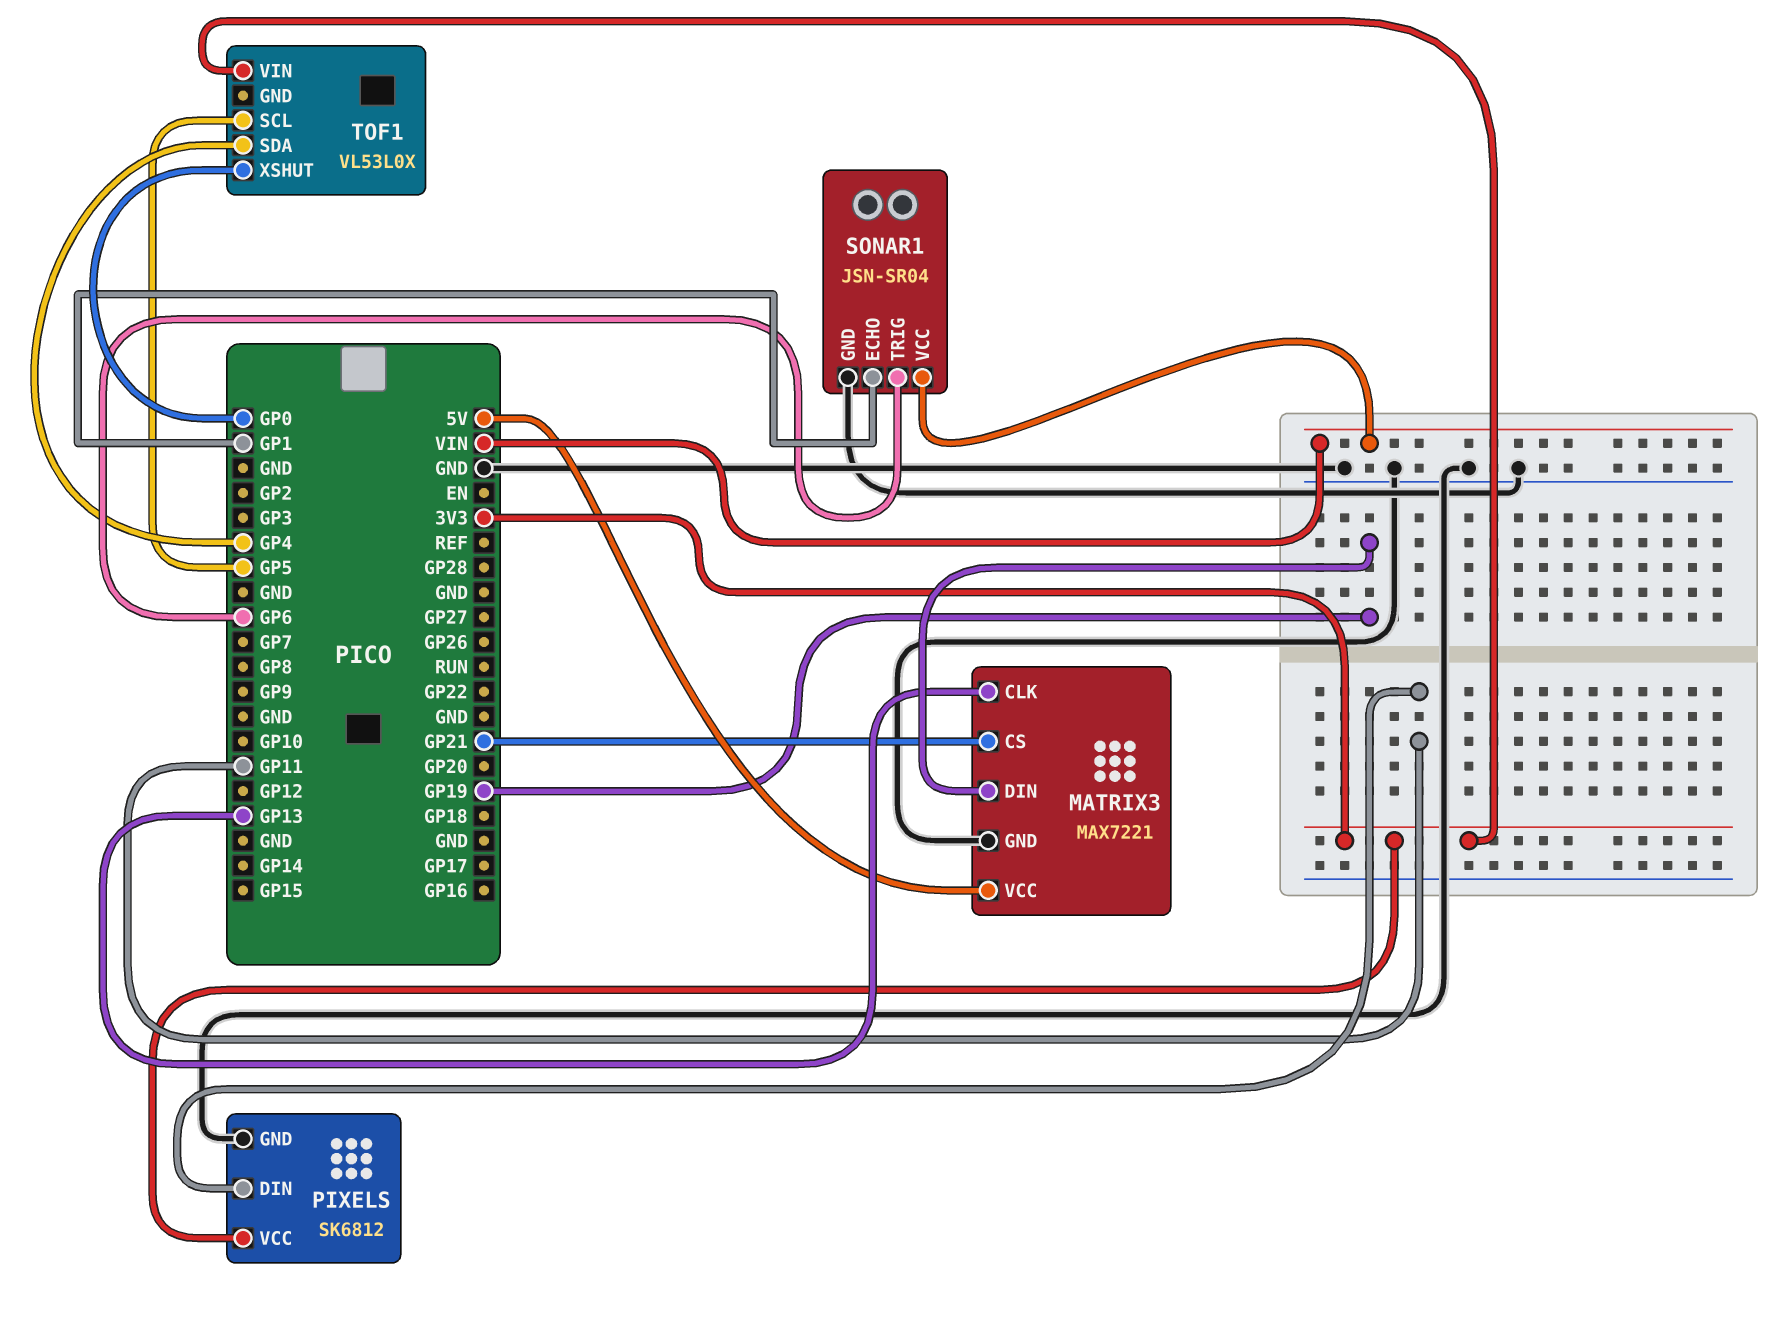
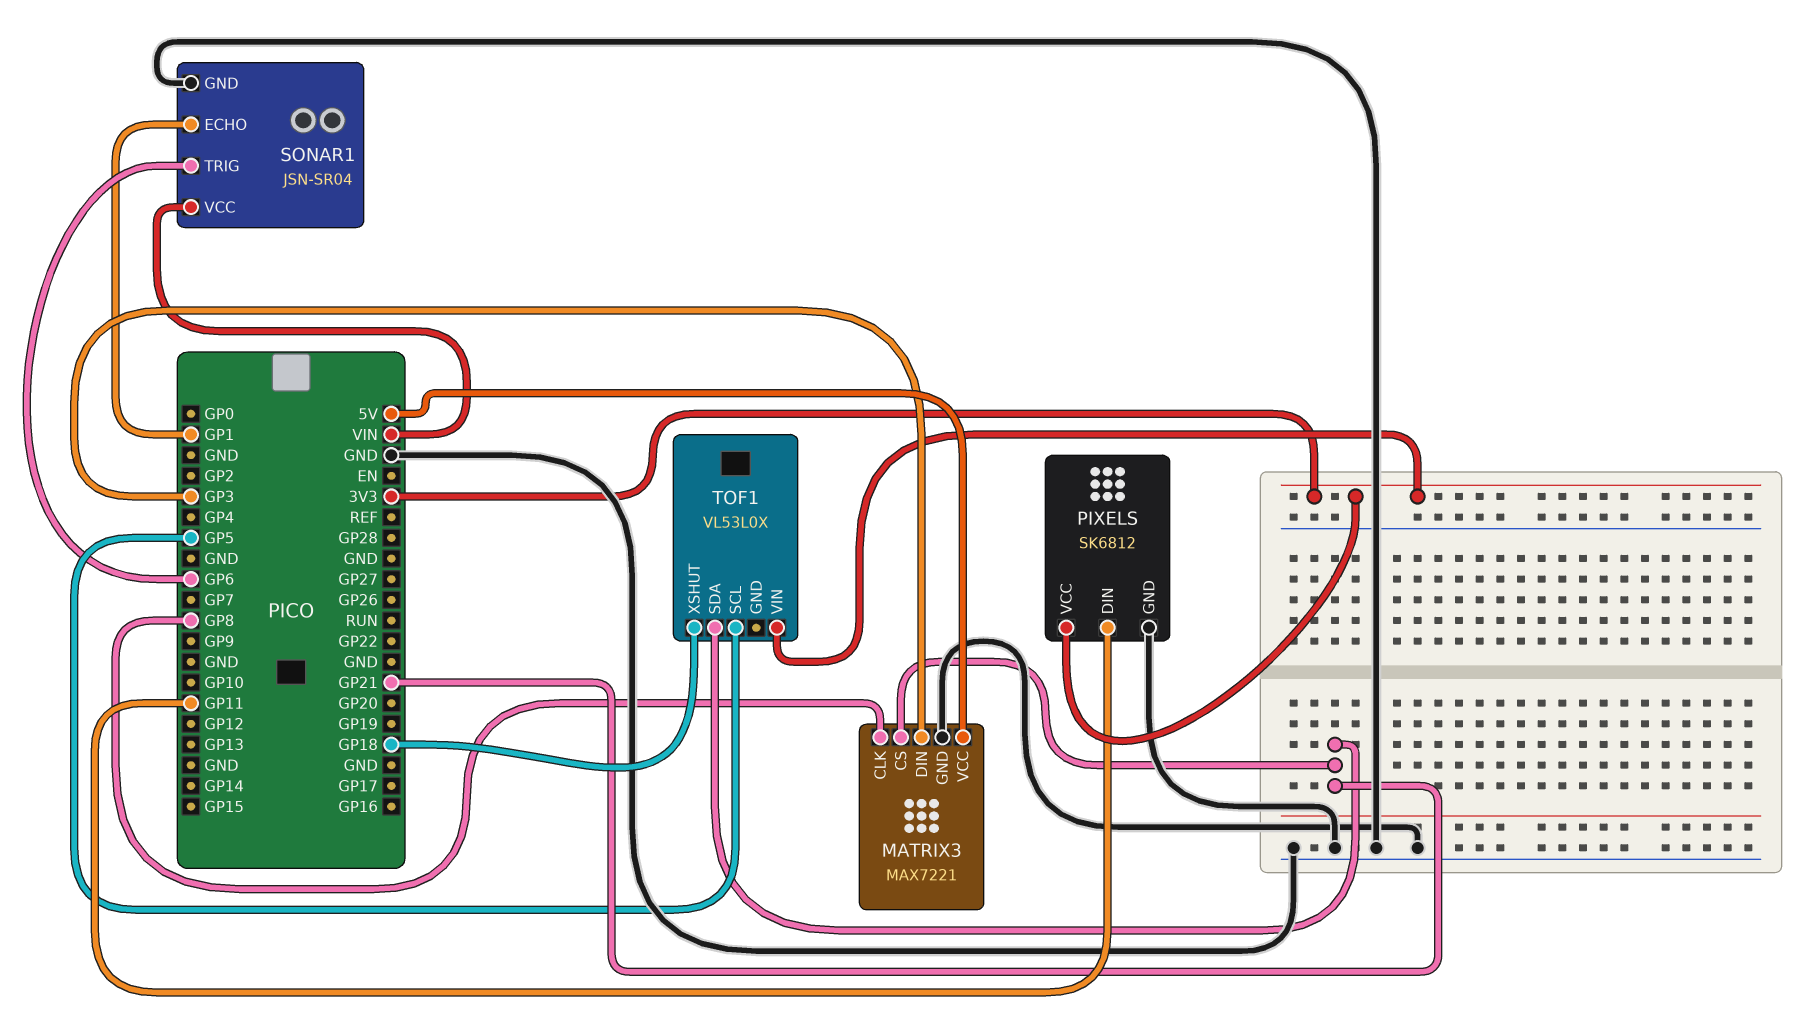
MATRIX3 pin CLK: GP13 -> GP8
MATRIX3 pin DIN: GP19 -> GP3
TOF1 pin SDA: GP4 -> GP21
TOF1 pin XSHUT: GP0 -> GP18

